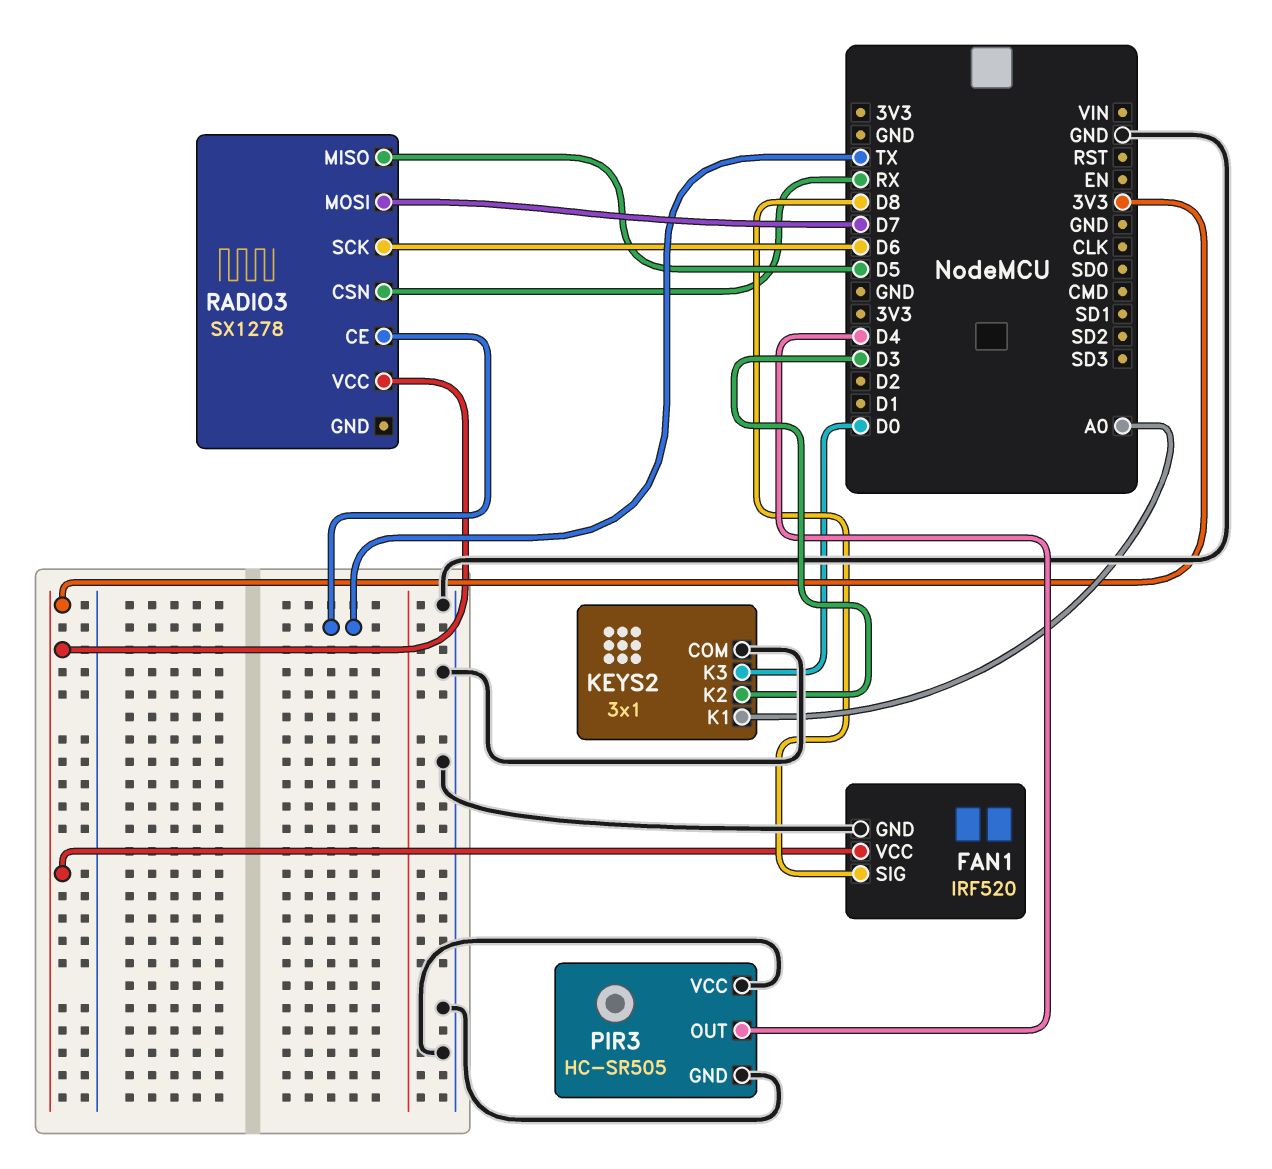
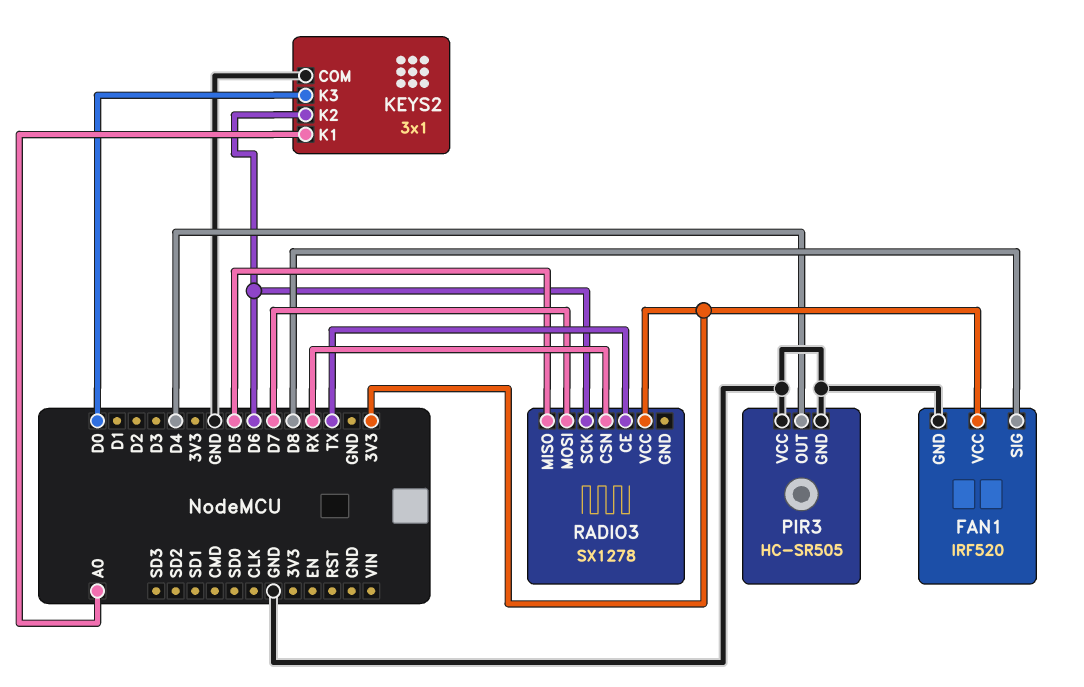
KEYS2 pin K2: D3 -> D6

